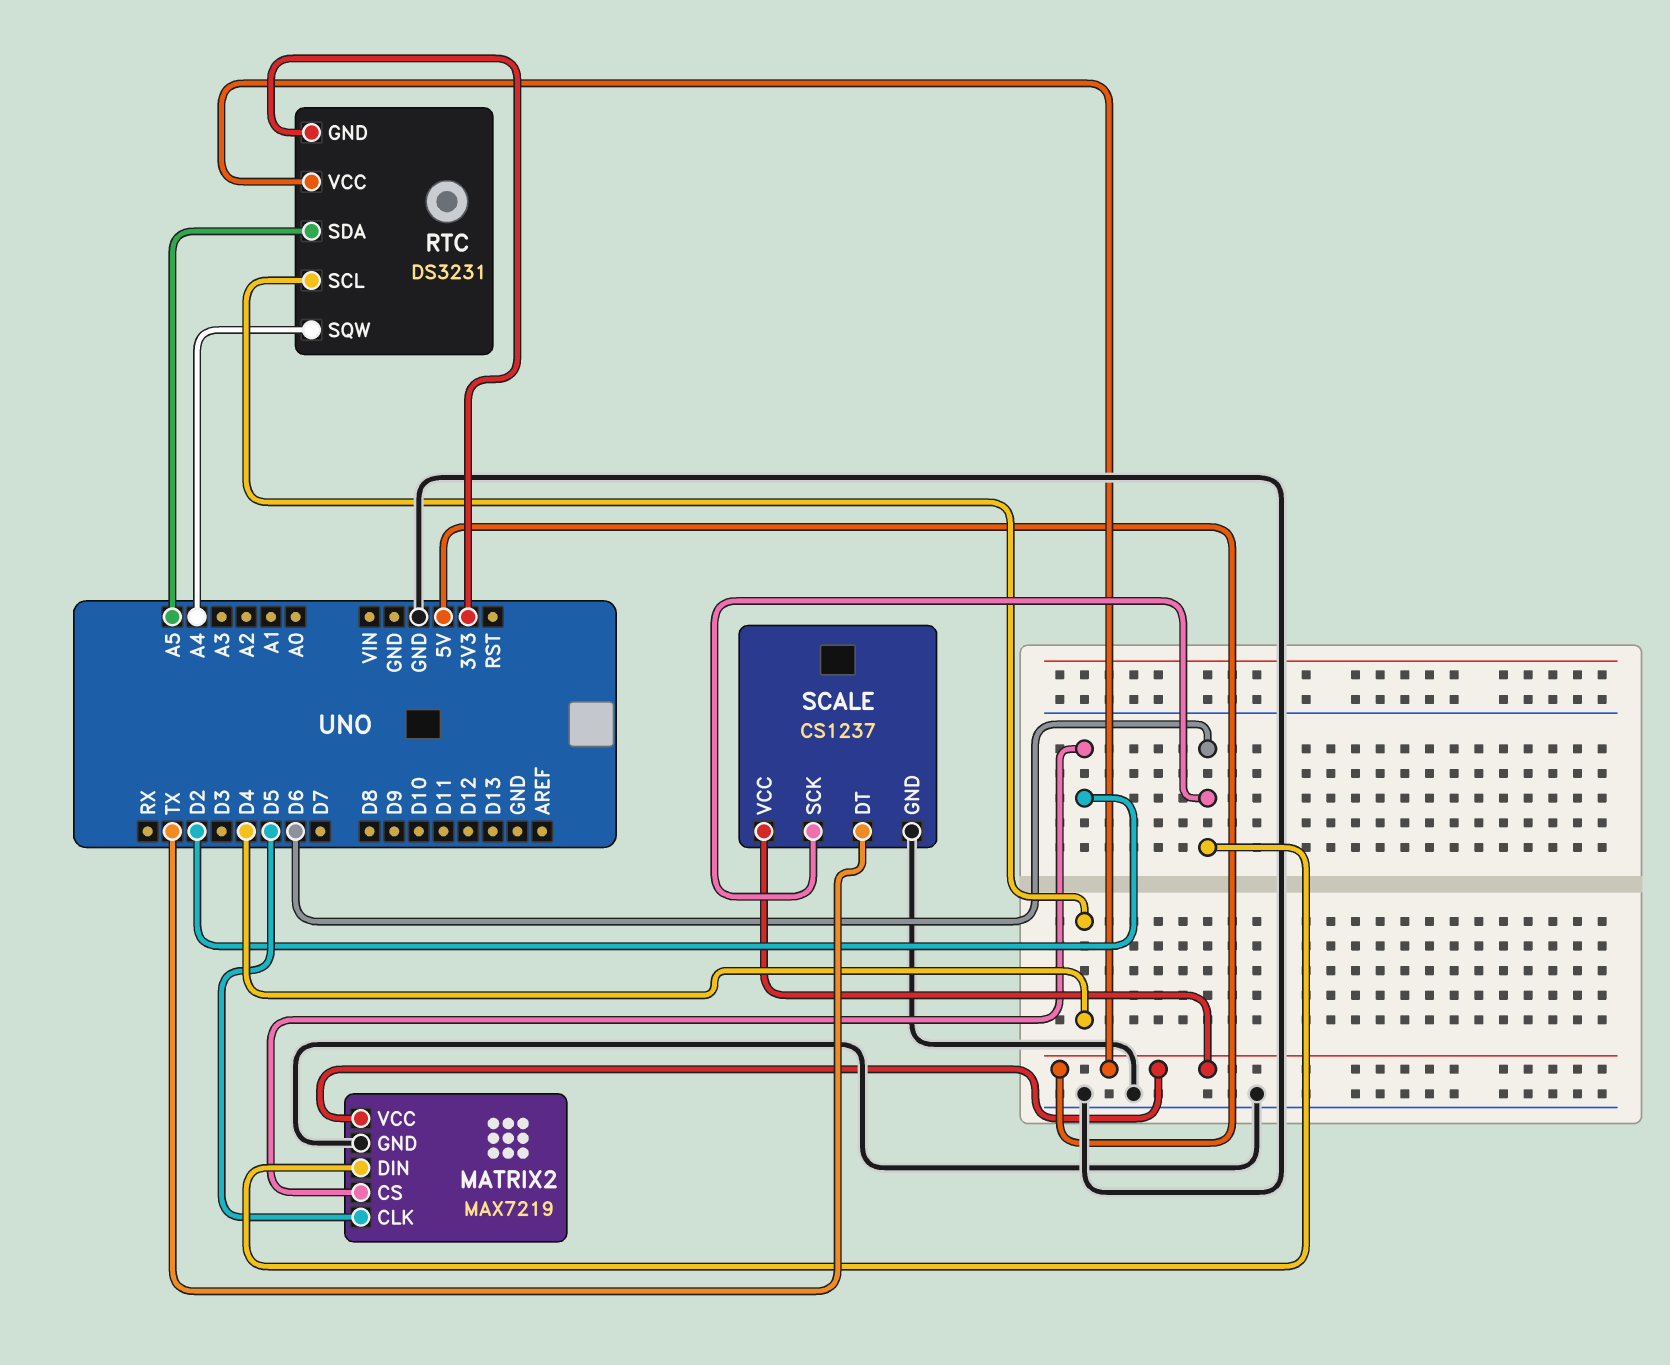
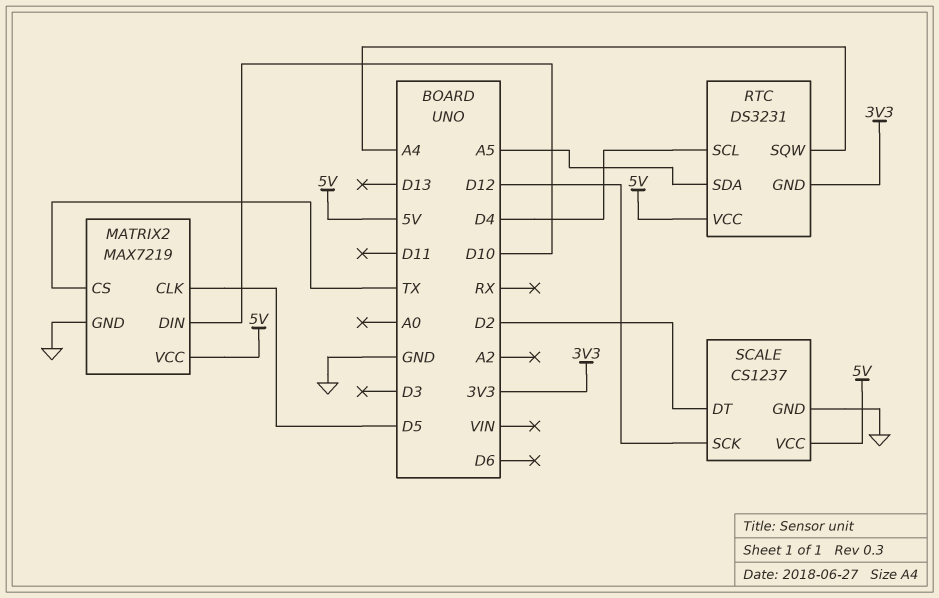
MATRIX2 pin CS: D2 -> TX
MATRIX2 pin DIN: D6 -> D10
SCALE pin DT: TX -> D2
SCALE pin SCK: D6 -> D12

